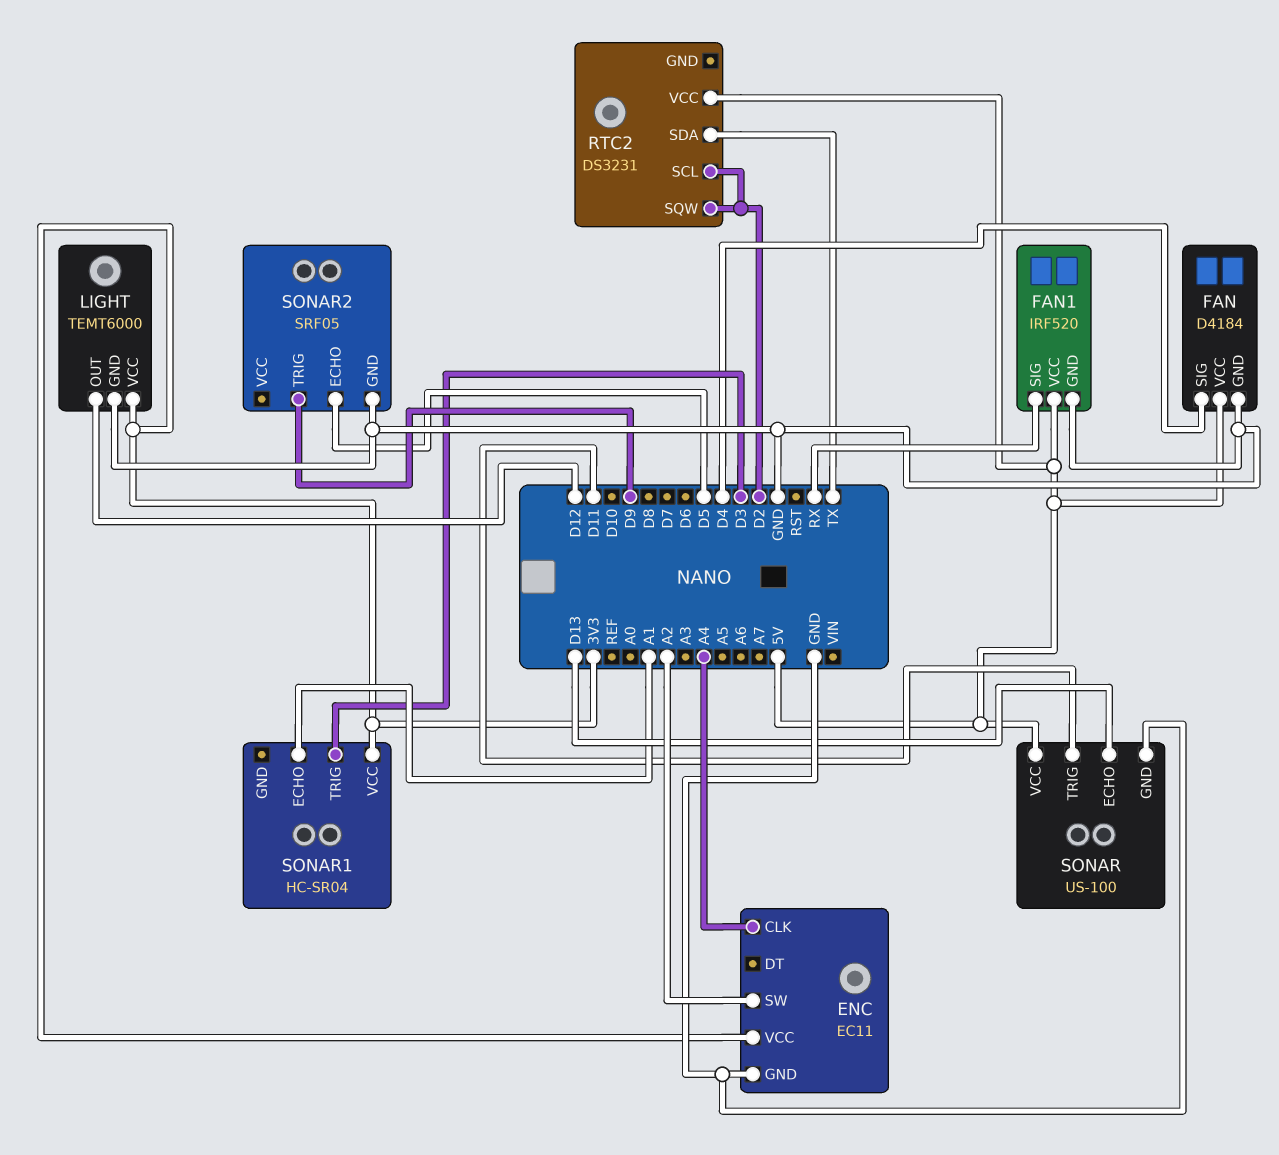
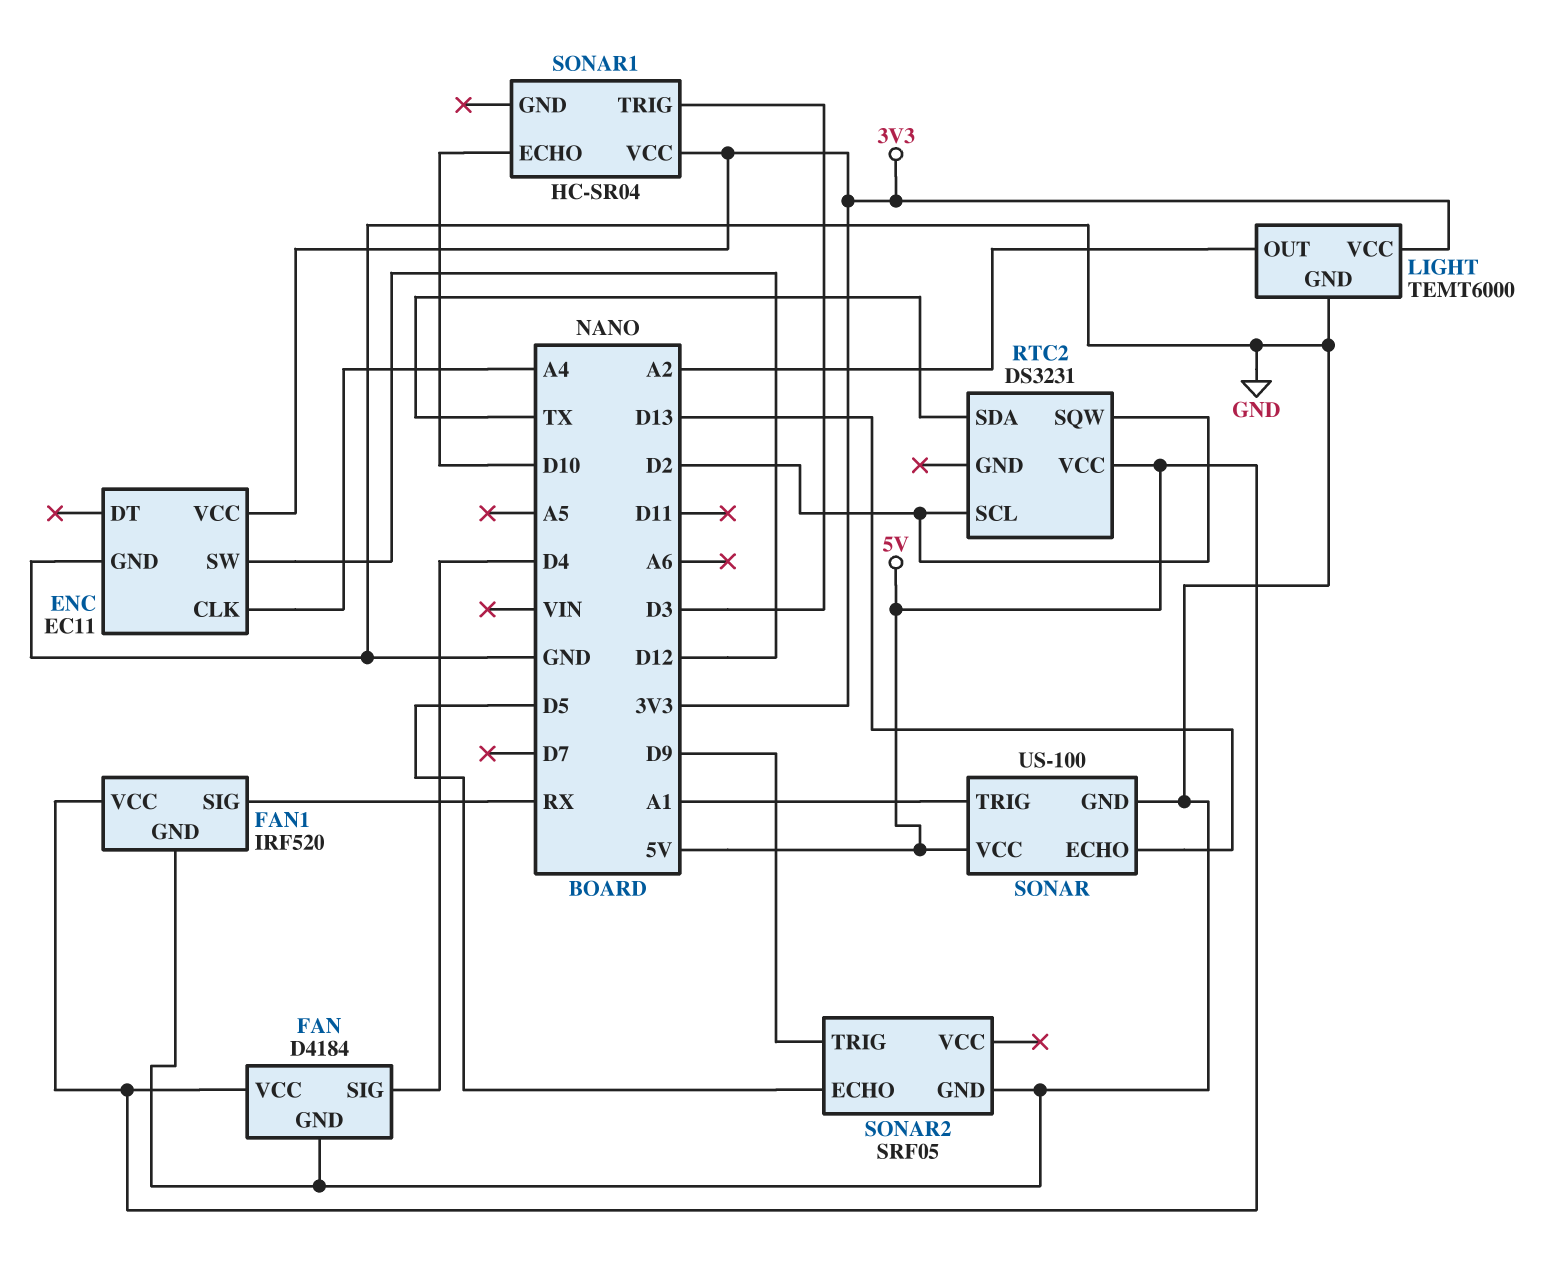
ENC pin SW: A2 -> D12
LIGHT pin OUT: D12 -> A2
SONAR pin TRIG: D11 -> A1
SONAR1 pin ECHO: A1 -> D10

